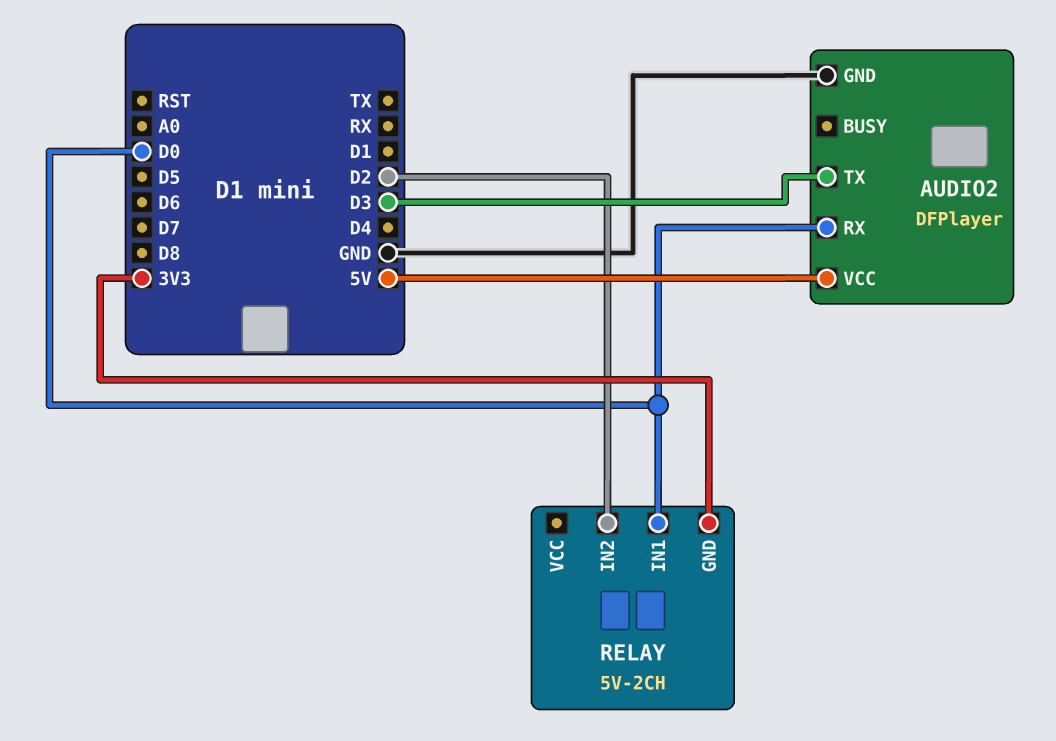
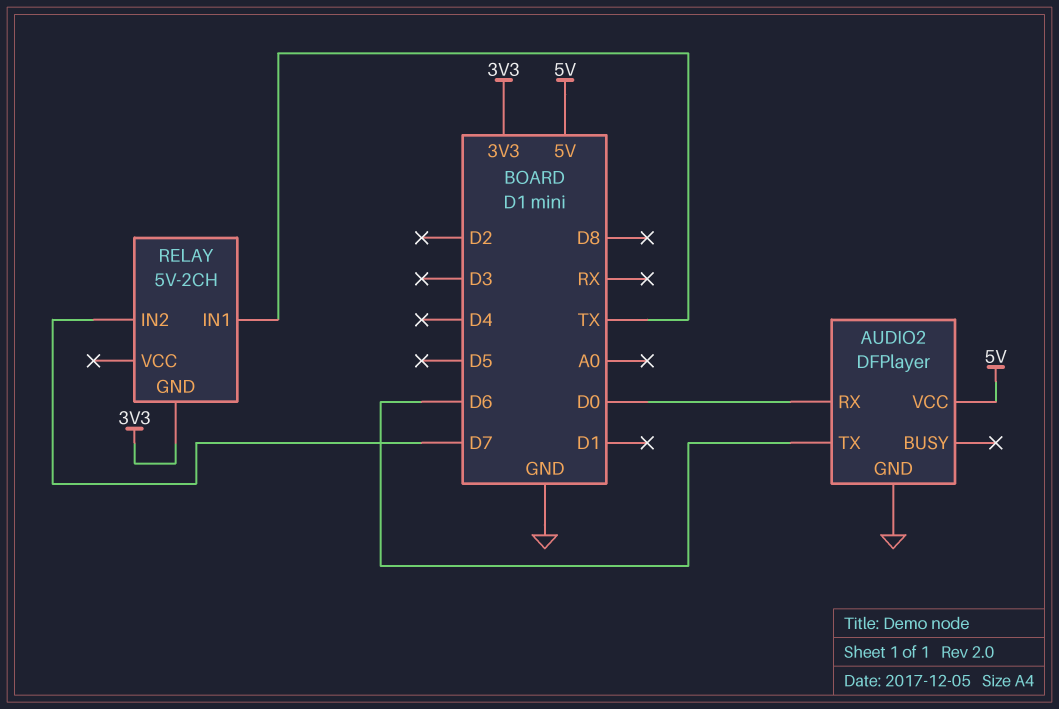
AUDIO2 pin TX: D3 -> D6
RELAY pin IN1: D0 -> TX
RELAY pin IN2: D2 -> D7

